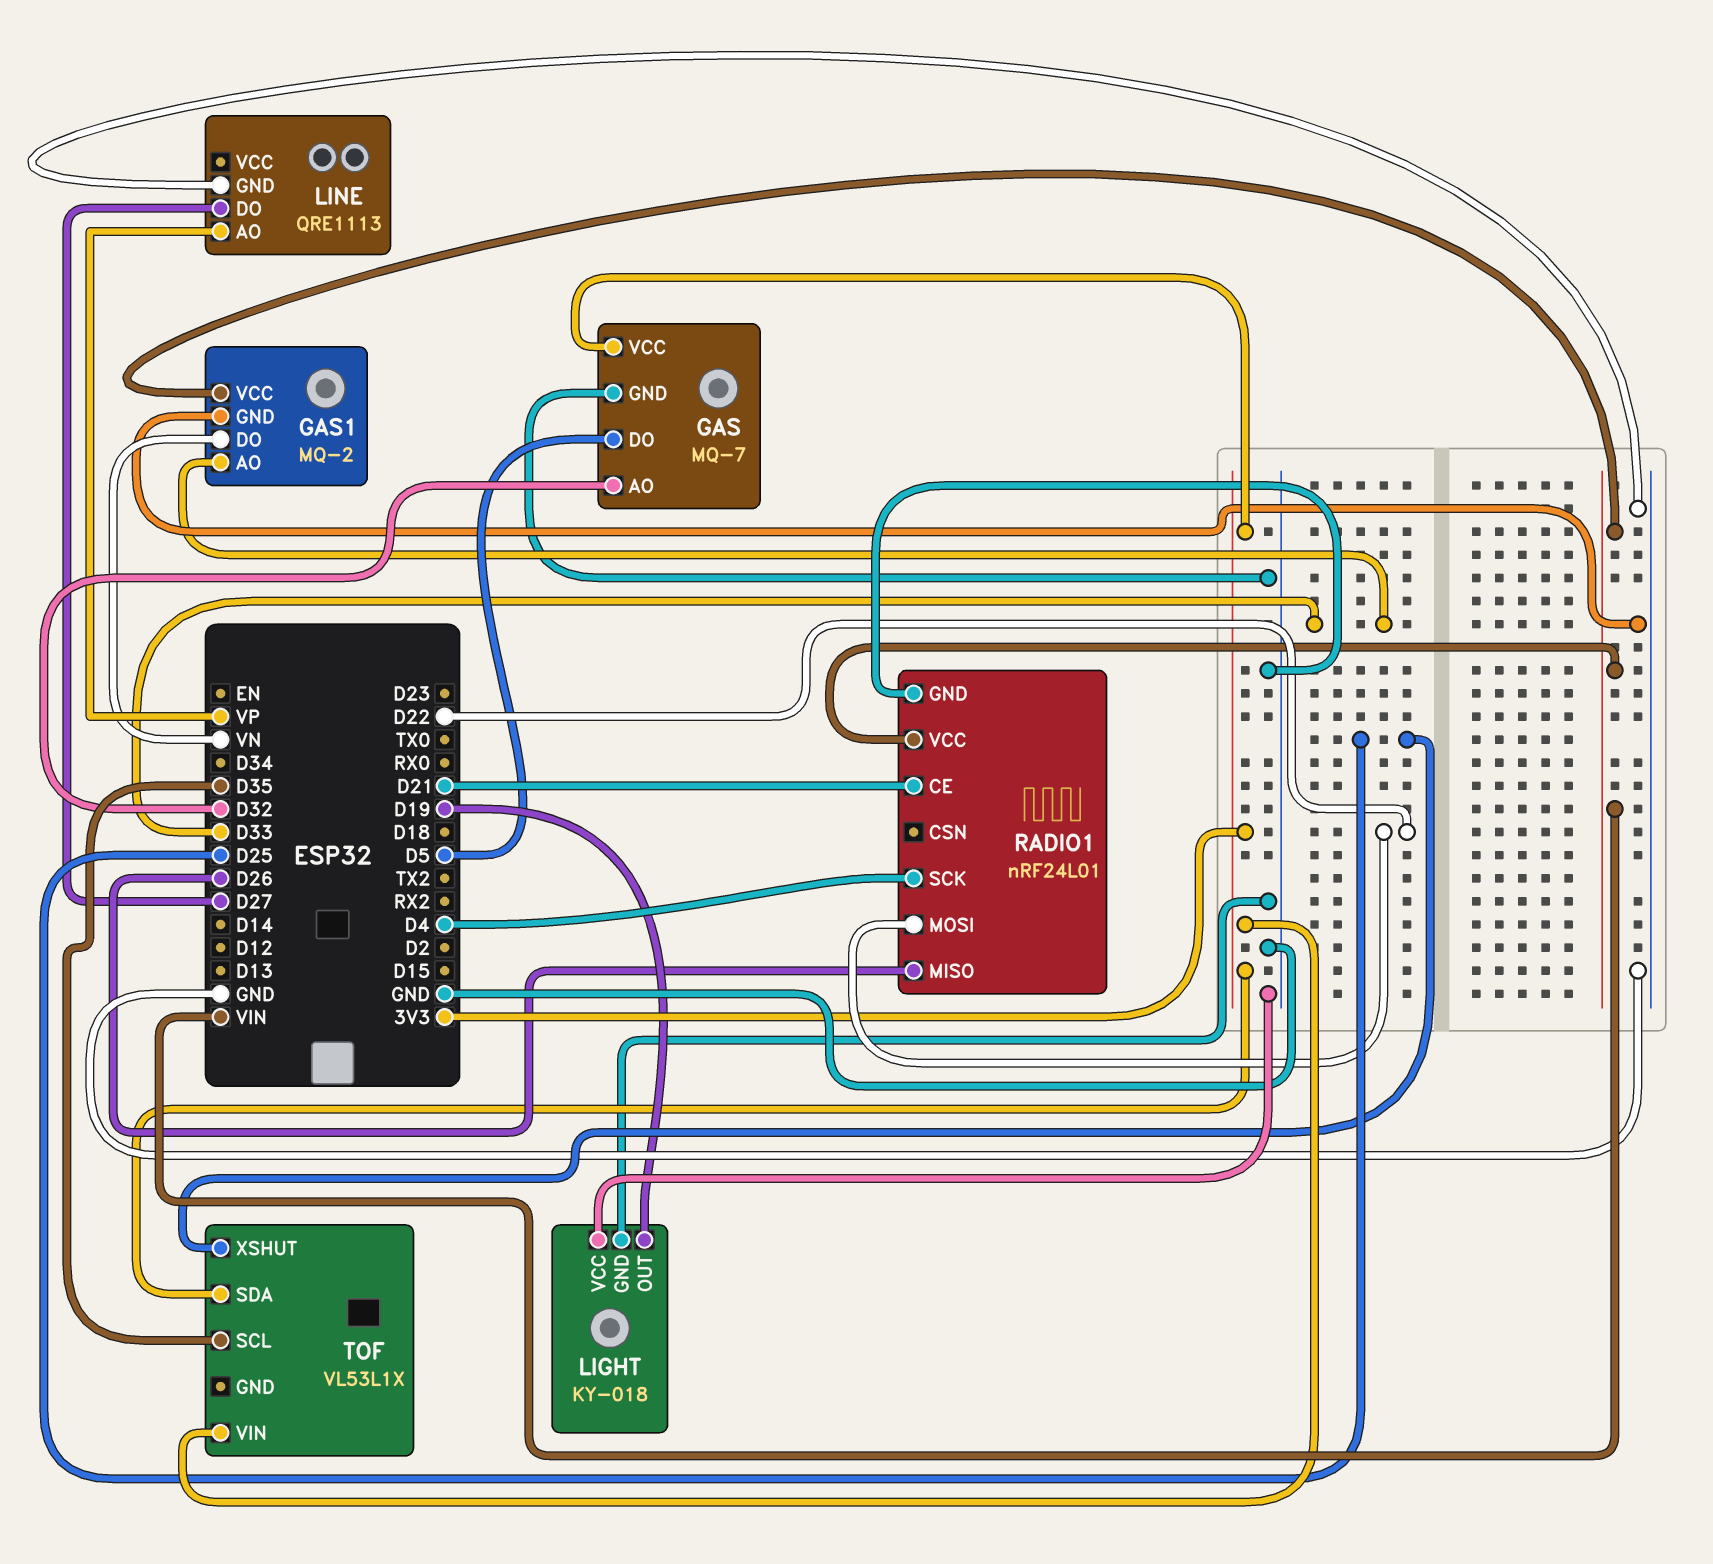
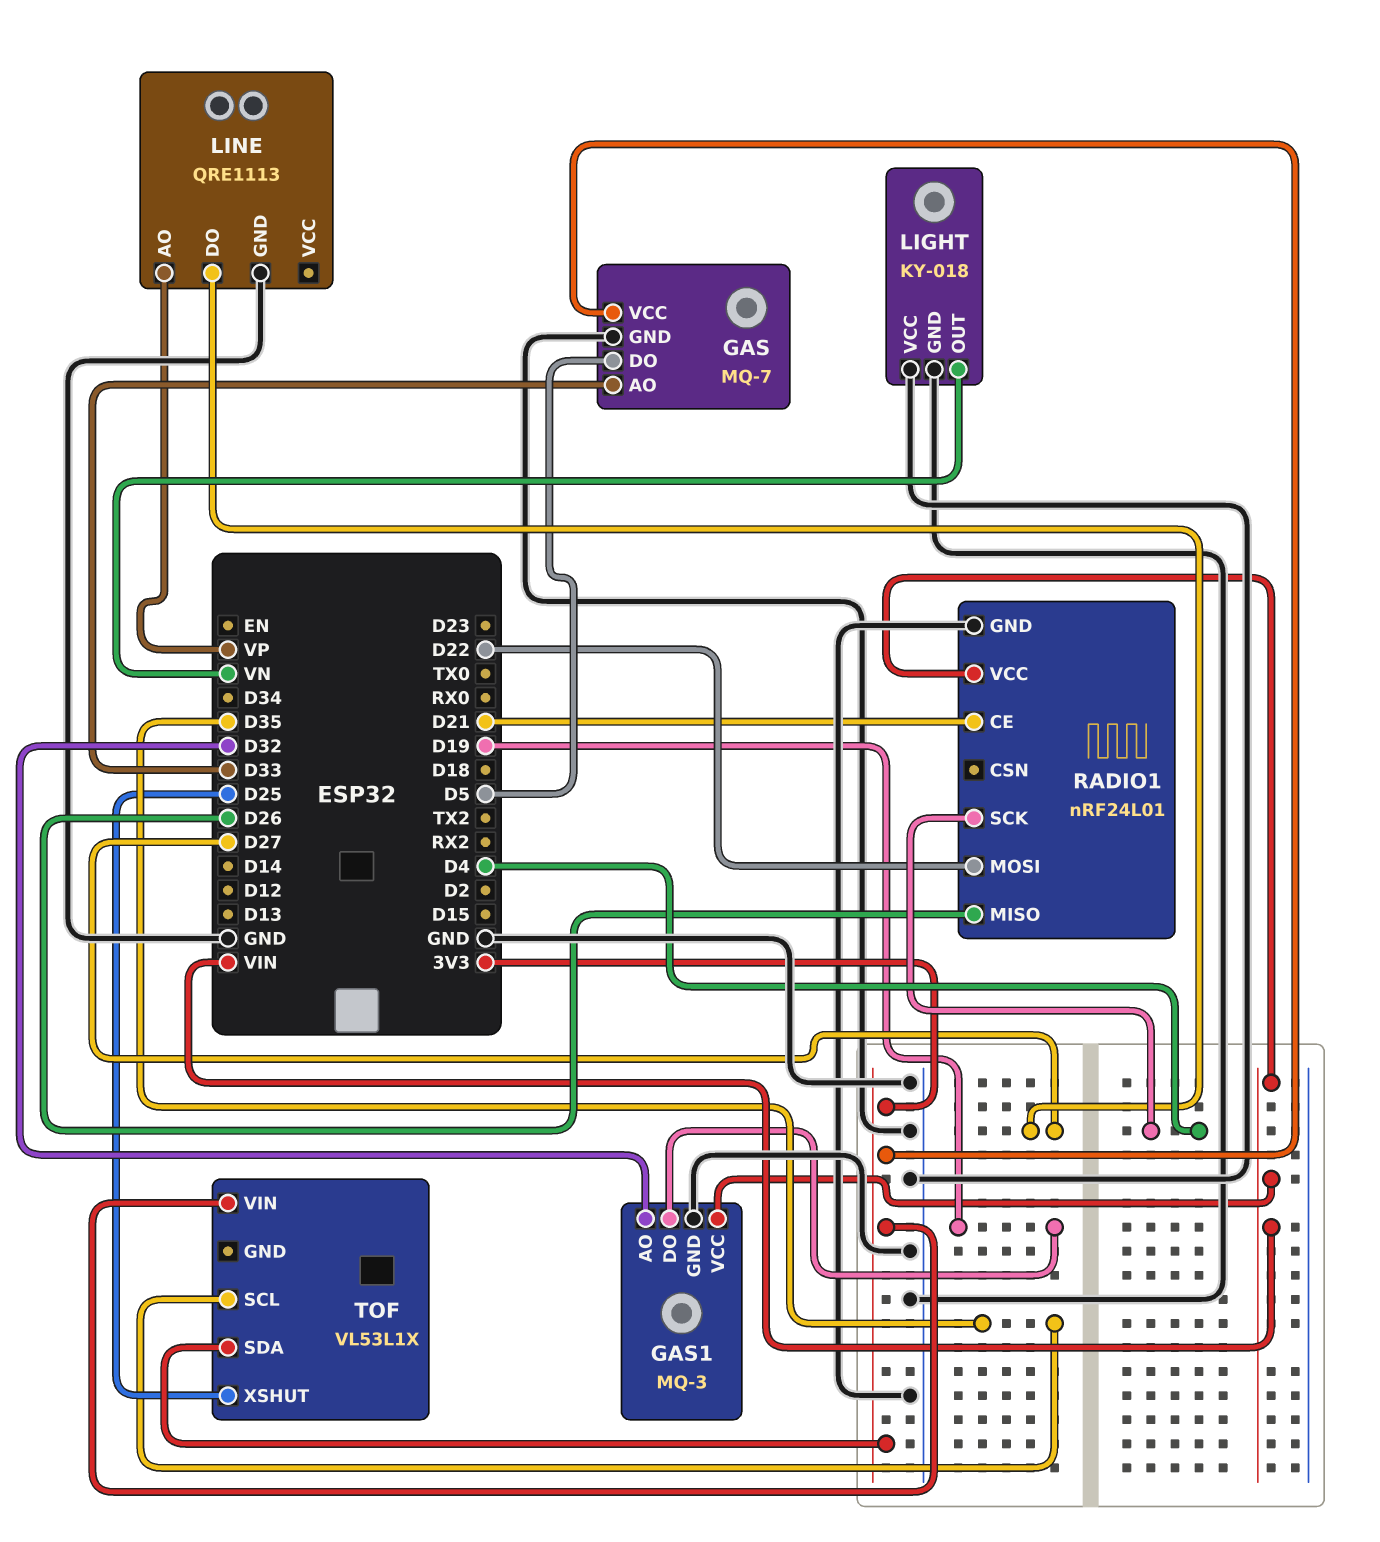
GAS pin AO: D32 -> D33
GAS1: MQ-2 -> MQ-3
GAS1 pin AO: D33 -> D32
GAS1 pin DO: VN -> D19
LIGHT pin OUT: D19 -> VN

